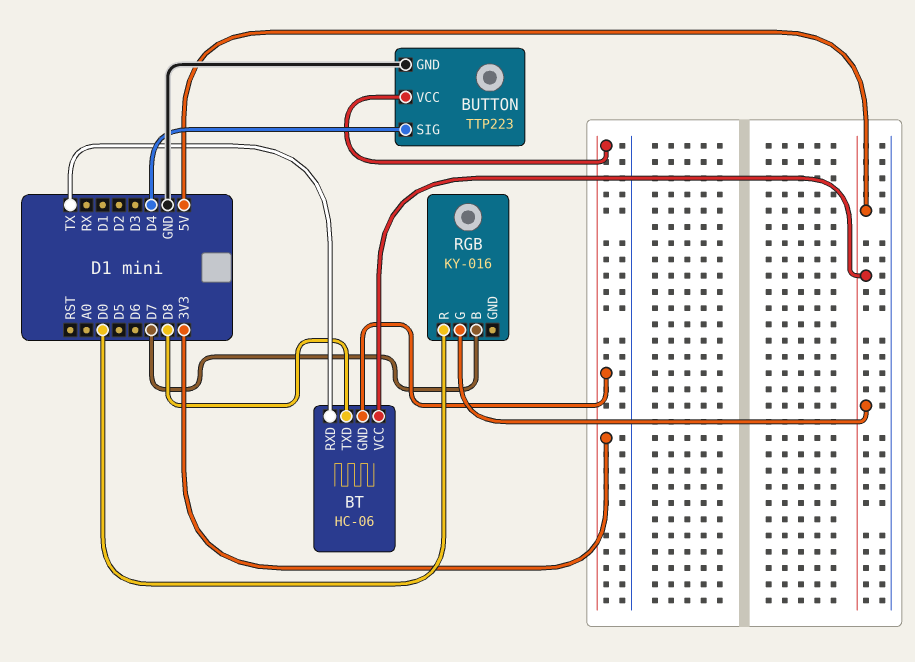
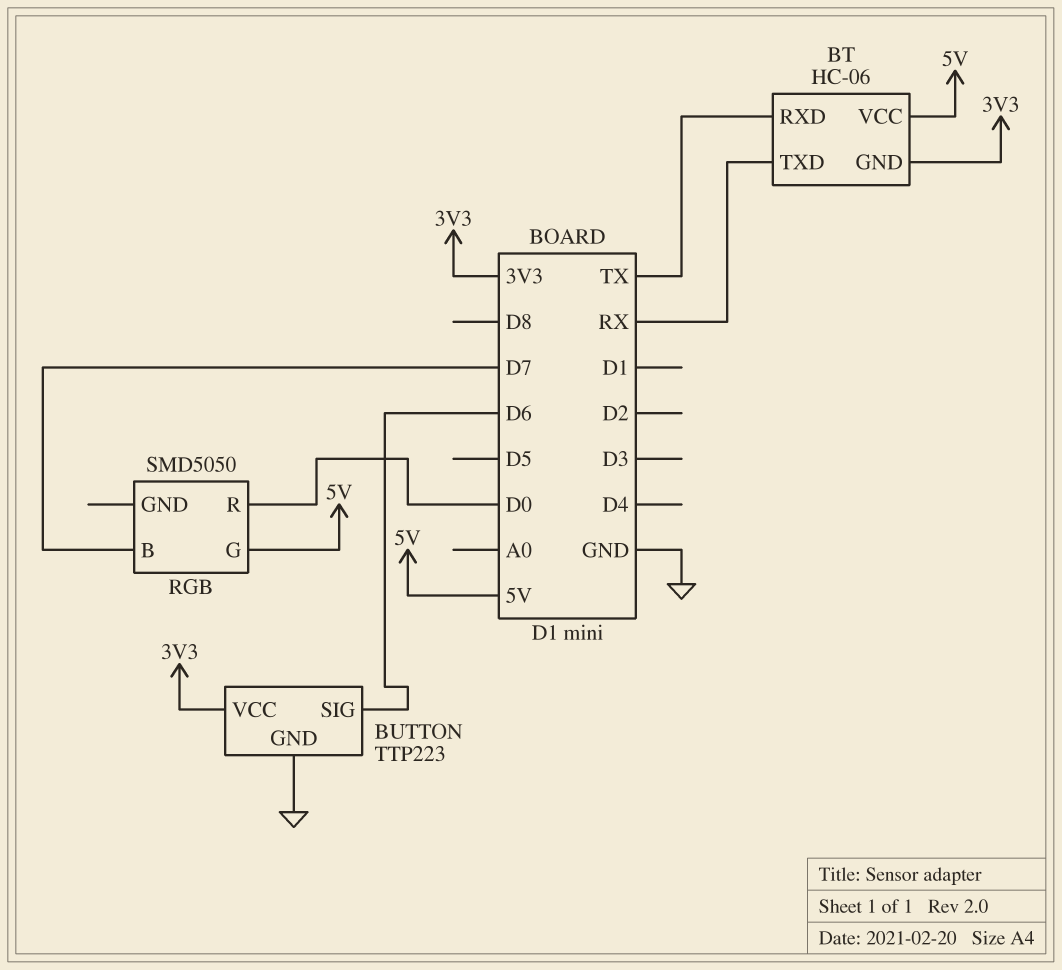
BT pin TXD: D8 -> RX
BUTTON pin SIG: D4 -> D6
RGB: KY-016 -> SMD5050

